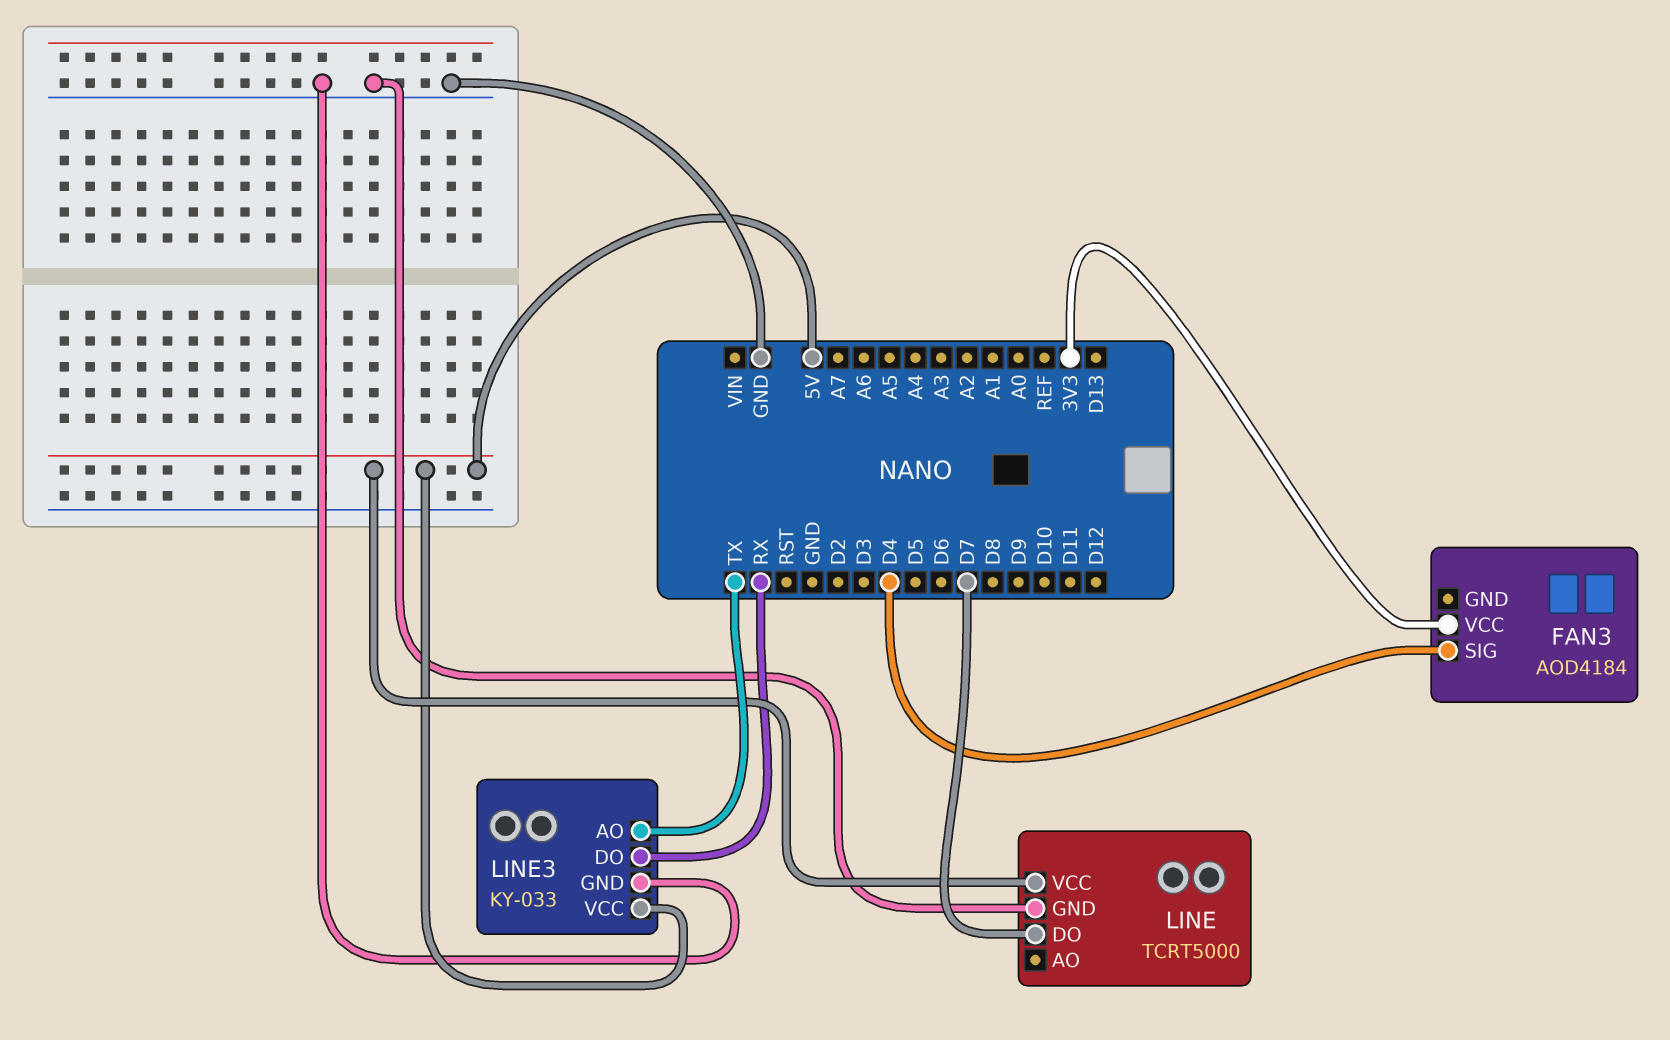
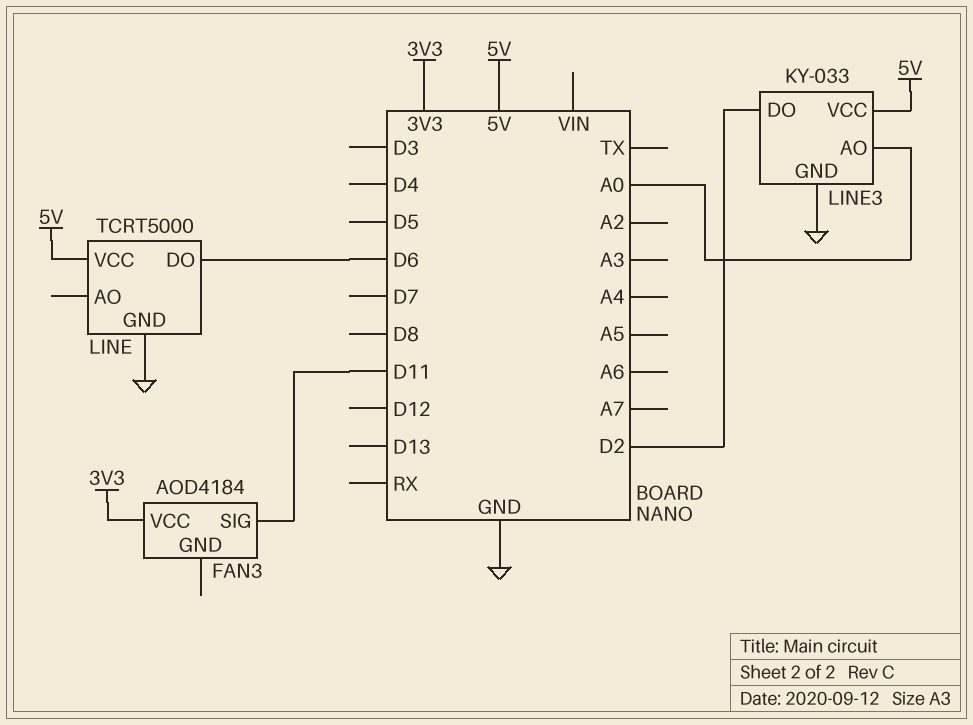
FAN3 pin SIG: D4 -> D11
LINE pin DO: D7 -> D6
LINE3 pin AO: TX -> A0
LINE3 pin DO: RX -> D2

